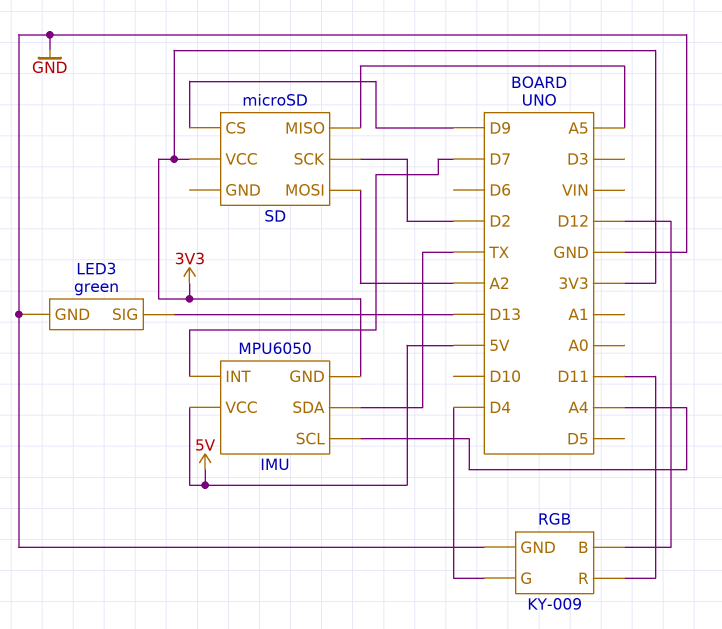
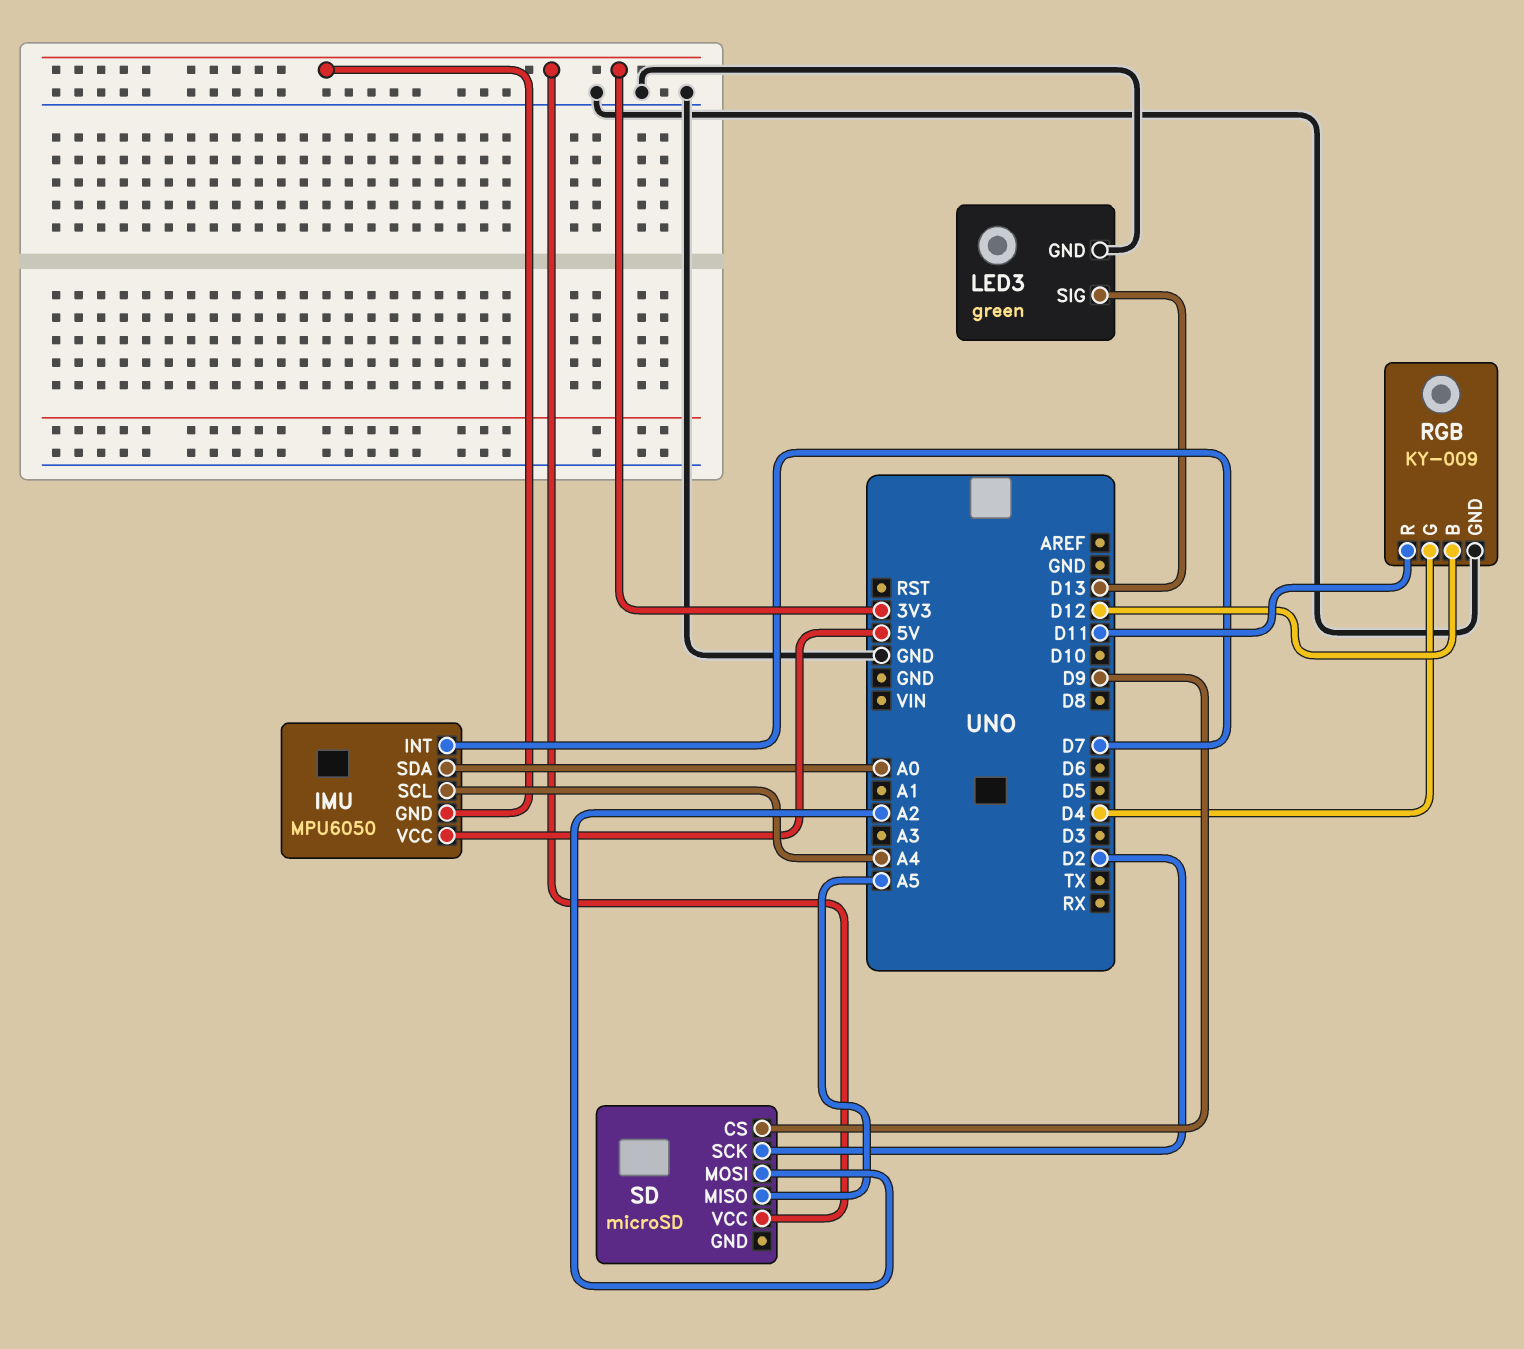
IMU pin SDA: TX -> A0

